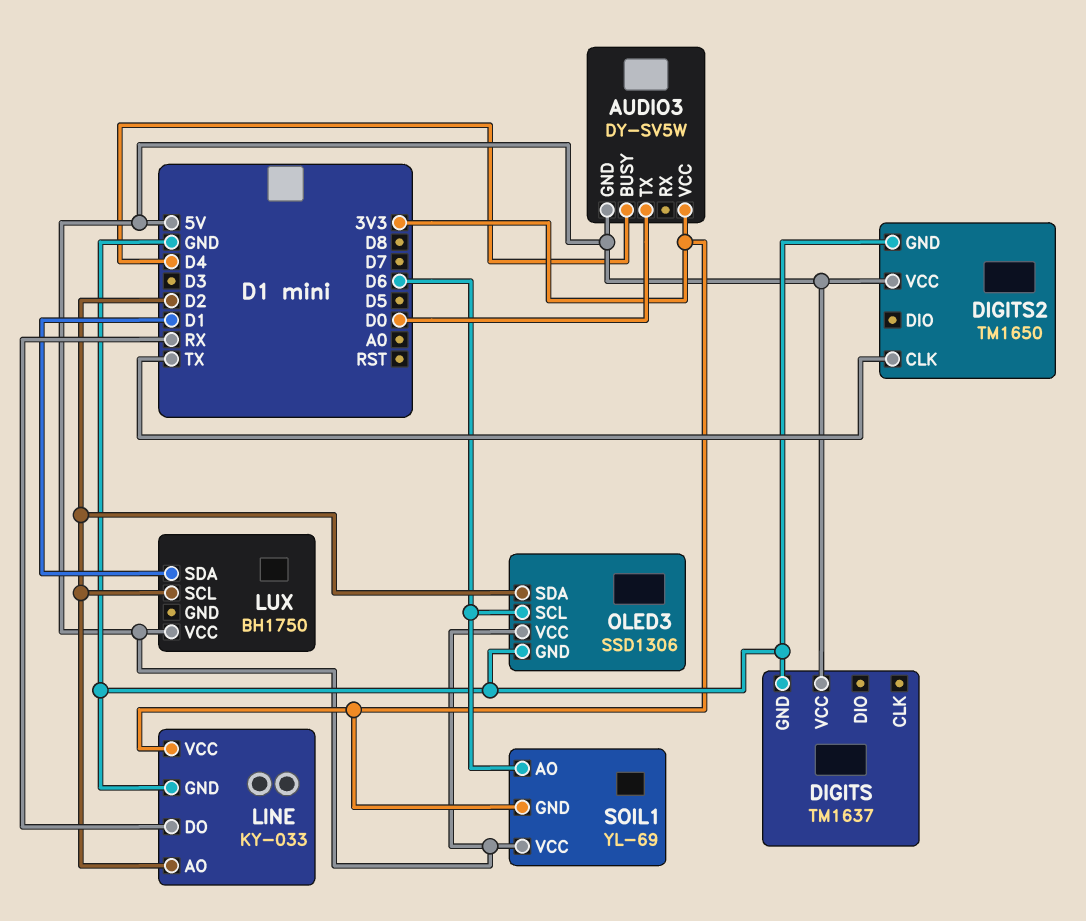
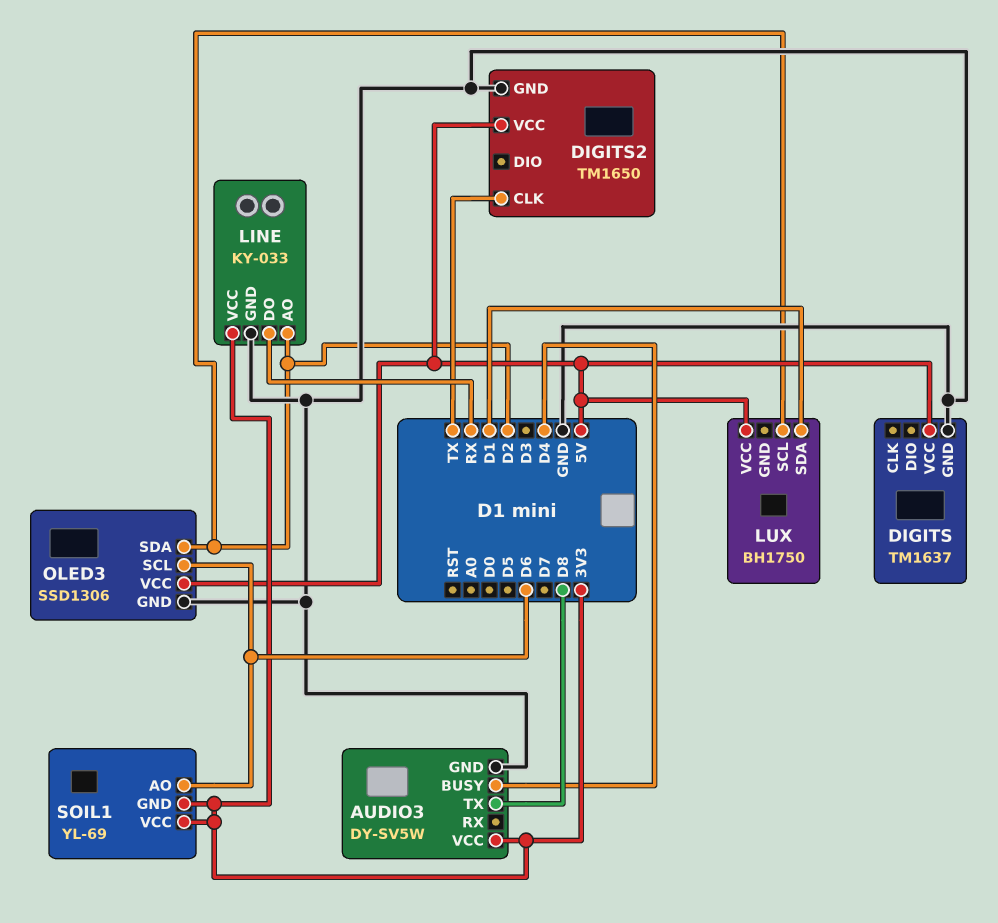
AUDIO3 pin GND: 5V -> GND
AUDIO3 pin TX: D0 -> D8
SOIL1 pin VCC: 5V -> 3V3

